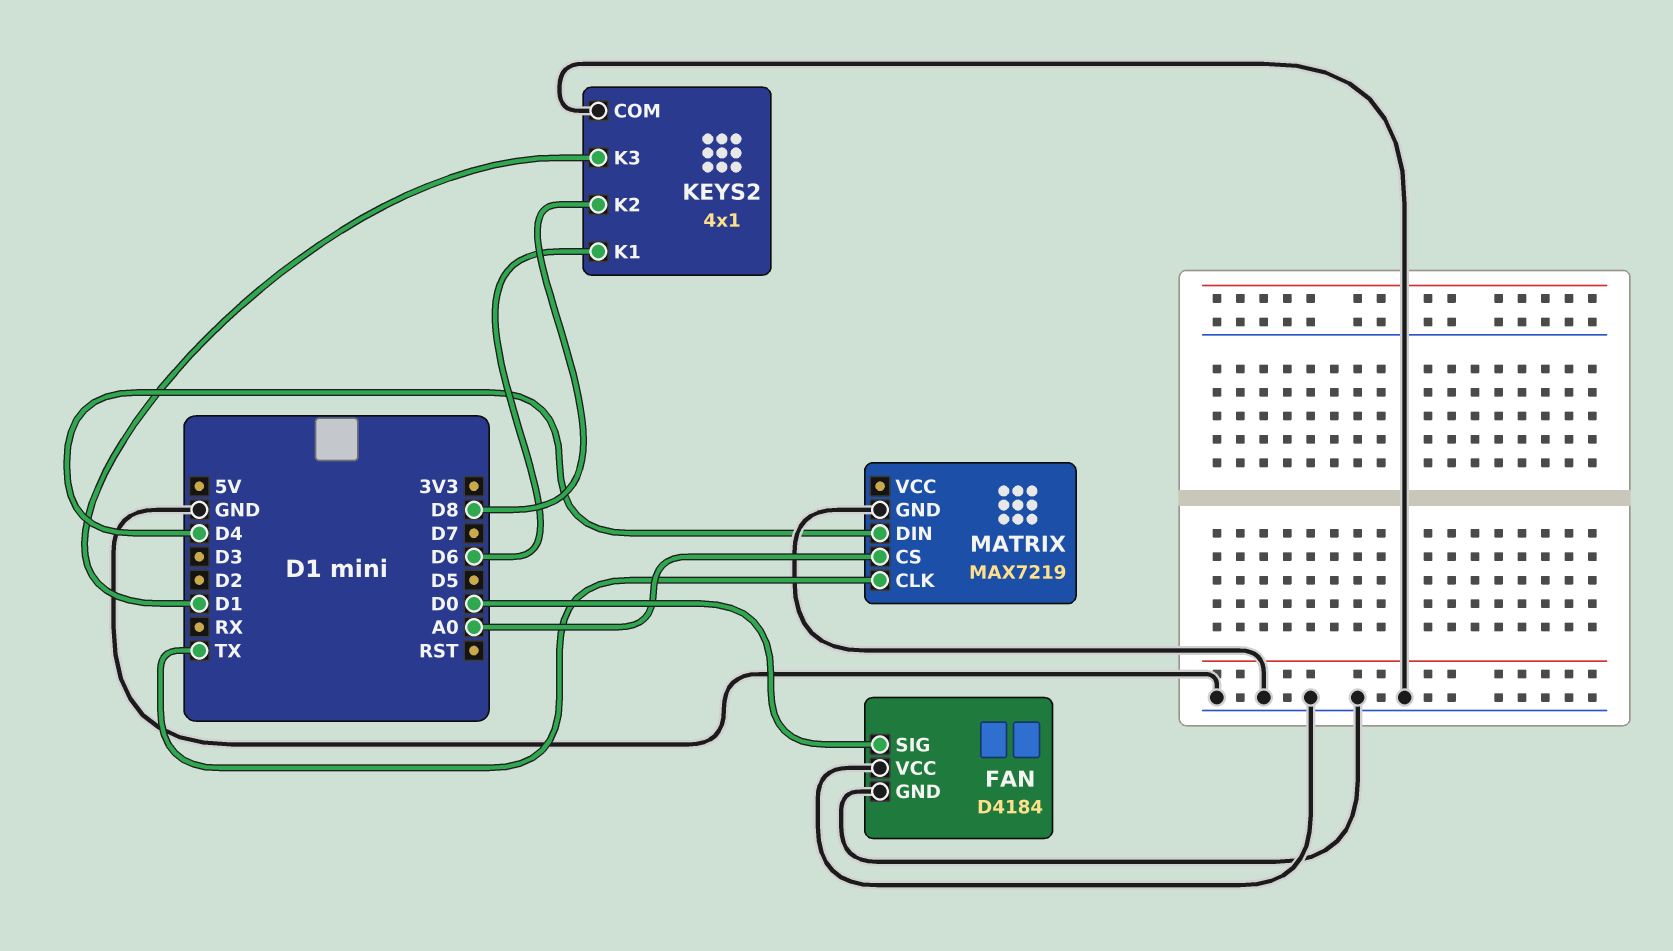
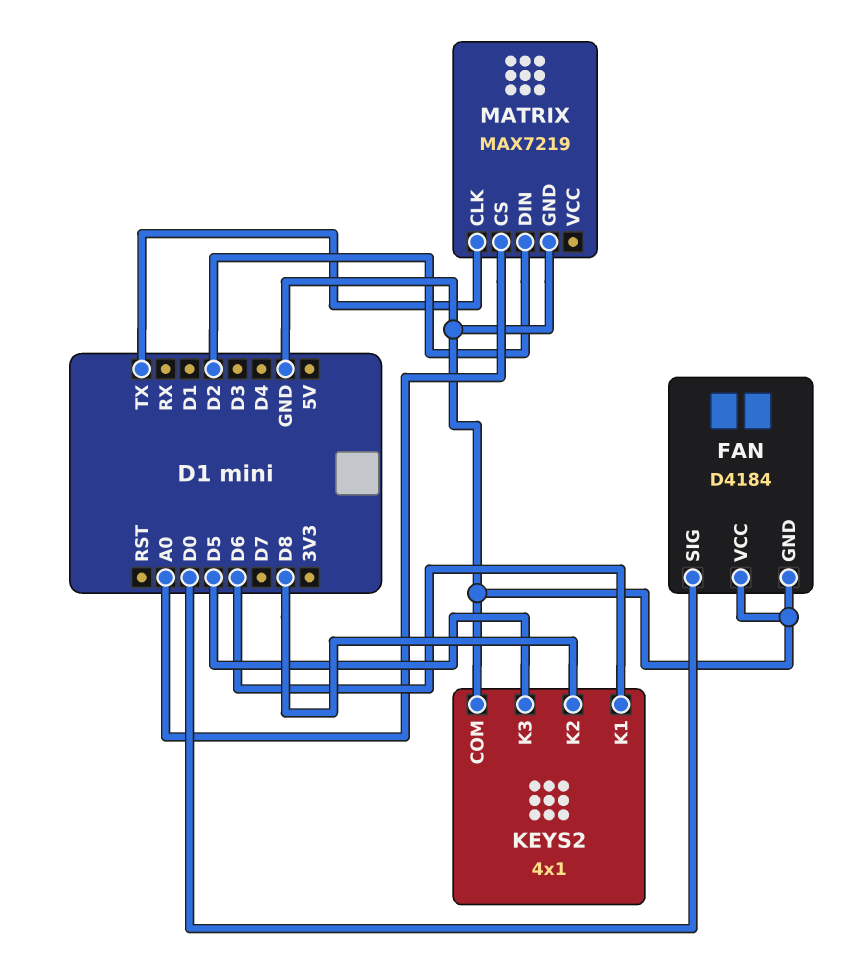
KEYS2 pin K3: D1 -> D5
MATRIX pin DIN: D4 -> D2

